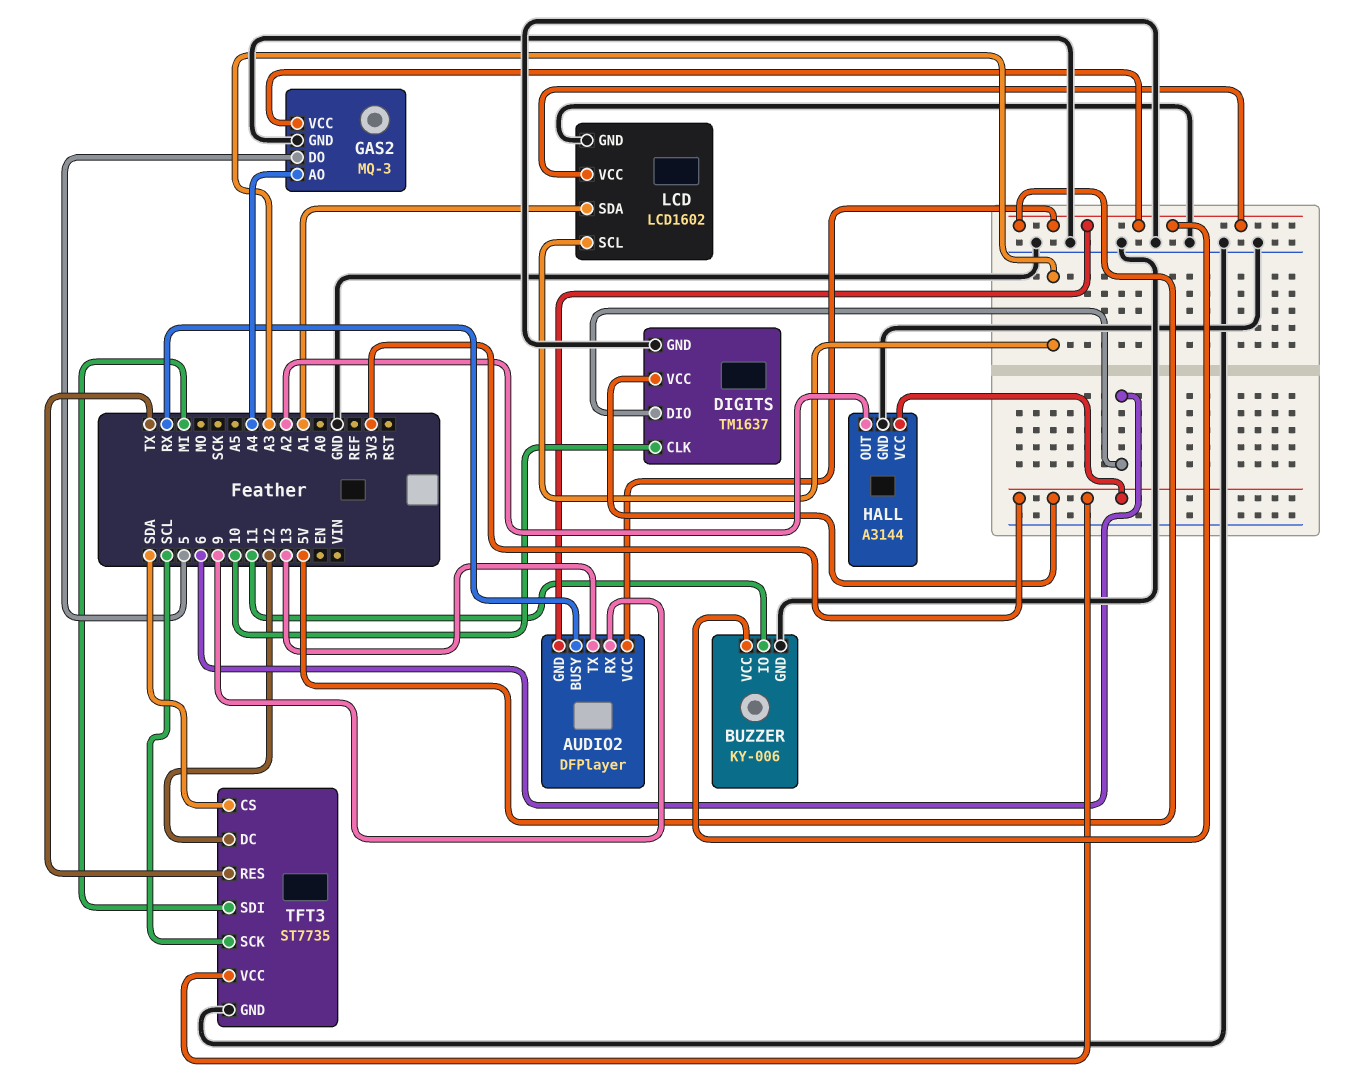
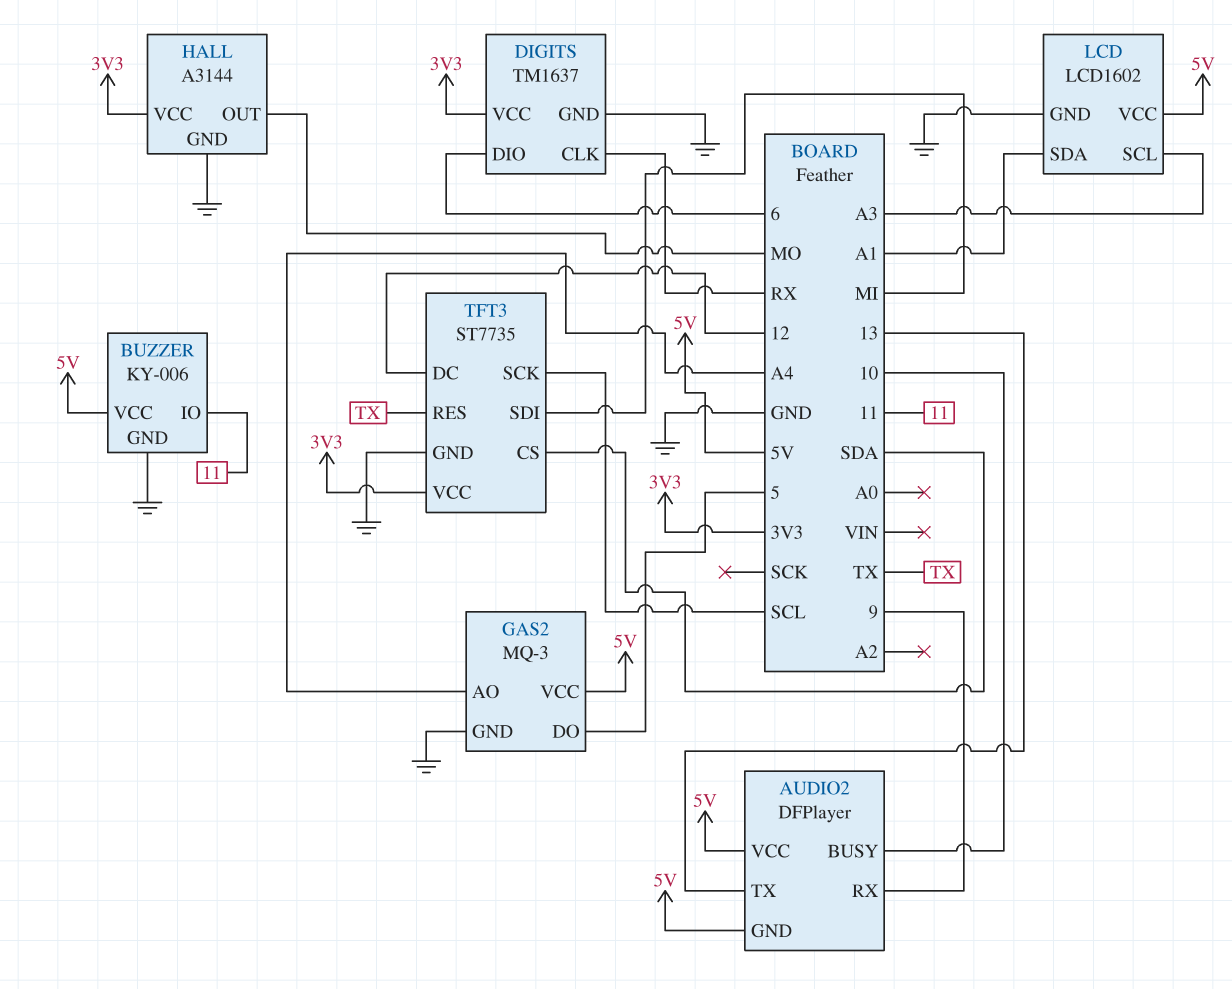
AUDIO2 pin BUSY: RX -> 10
DIGITS pin CLK: 10 -> RX
HALL pin OUT: A2 -> MO

